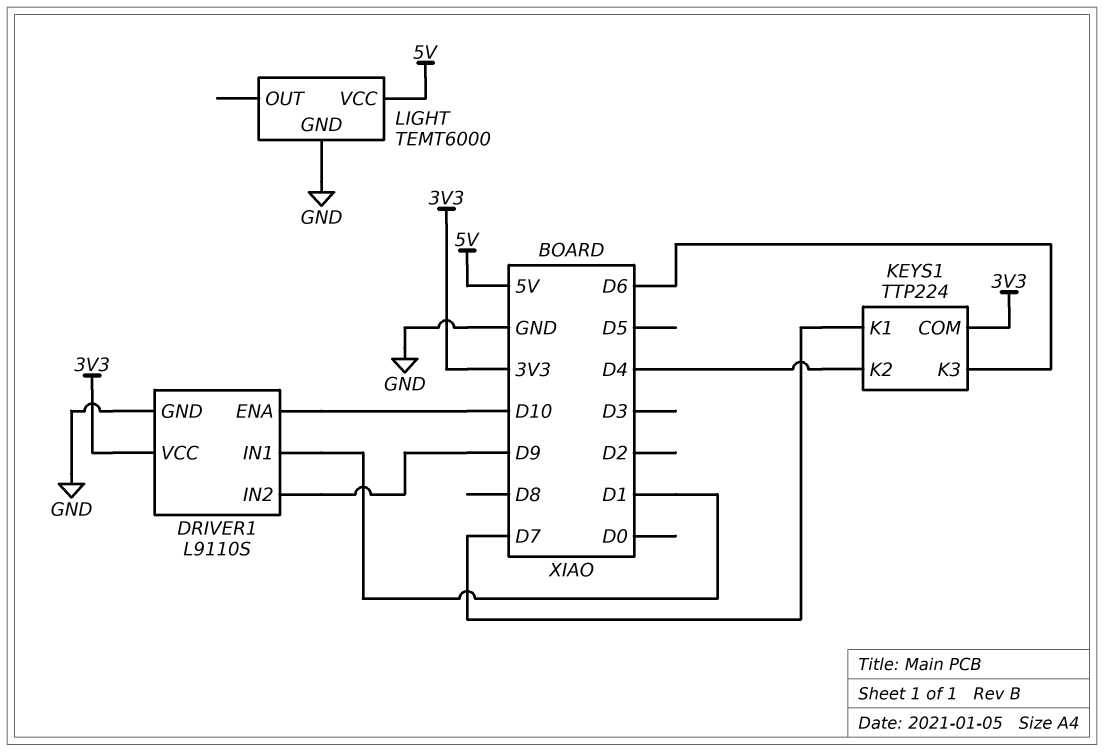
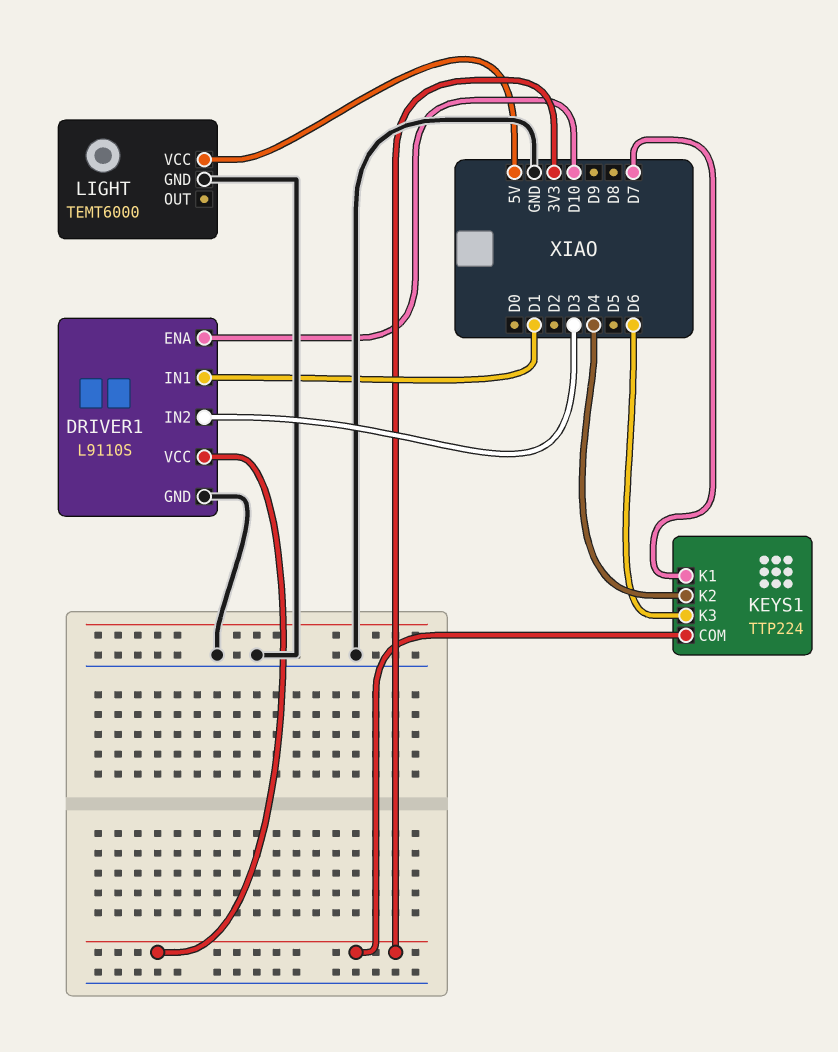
DRIVER1 pin IN2: D9 -> D3

